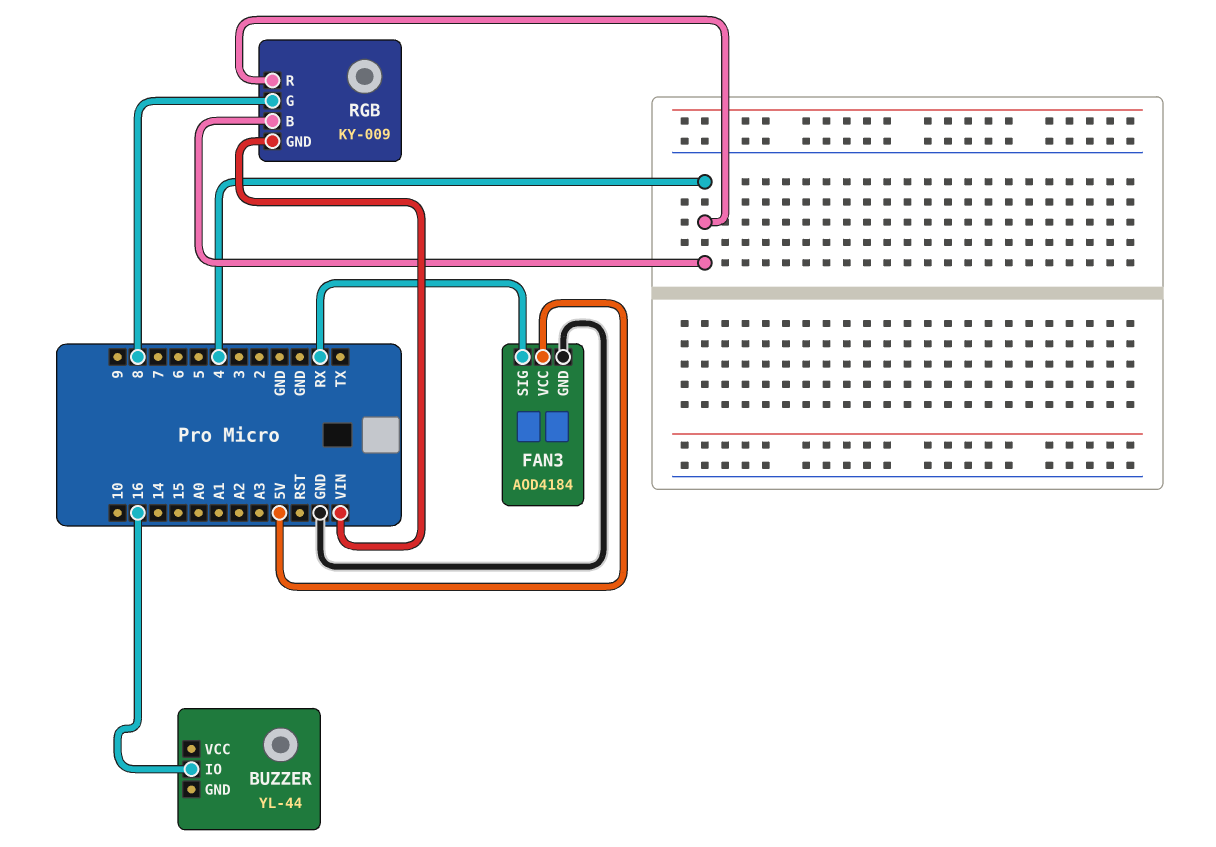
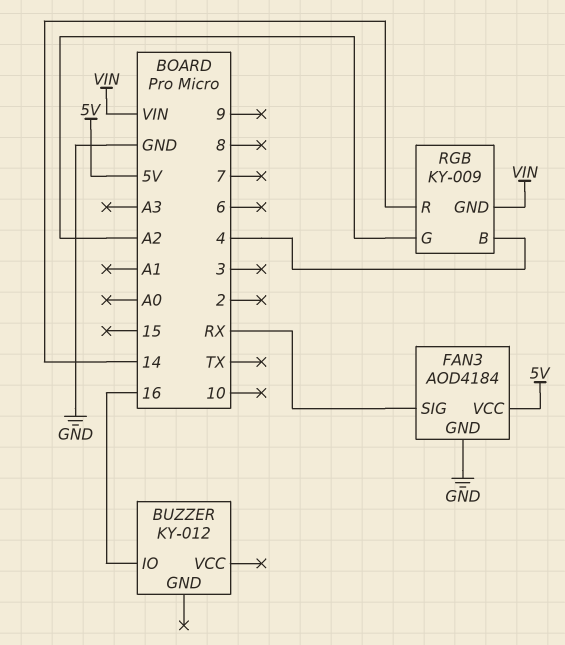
BUZZER: YL-44 -> KY-012
RGB pin G: 8 -> A2
RGB pin R: 4 -> 14

